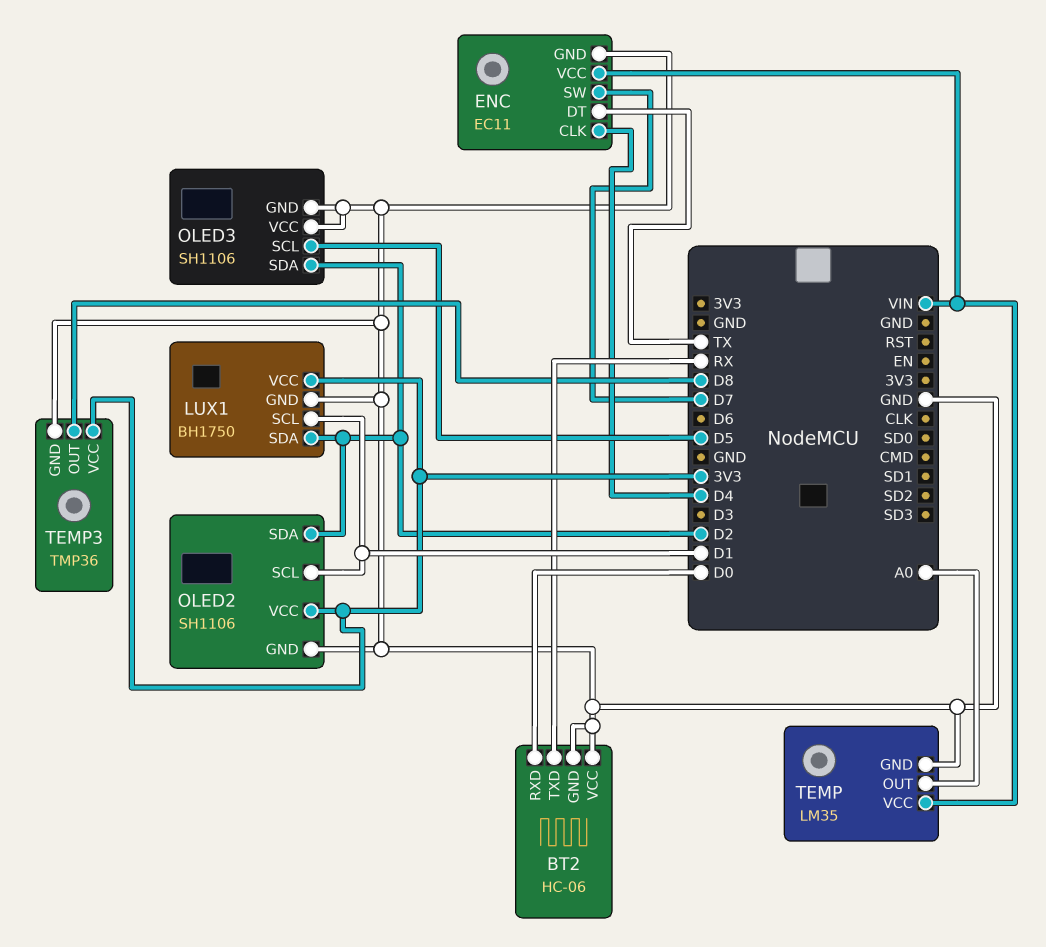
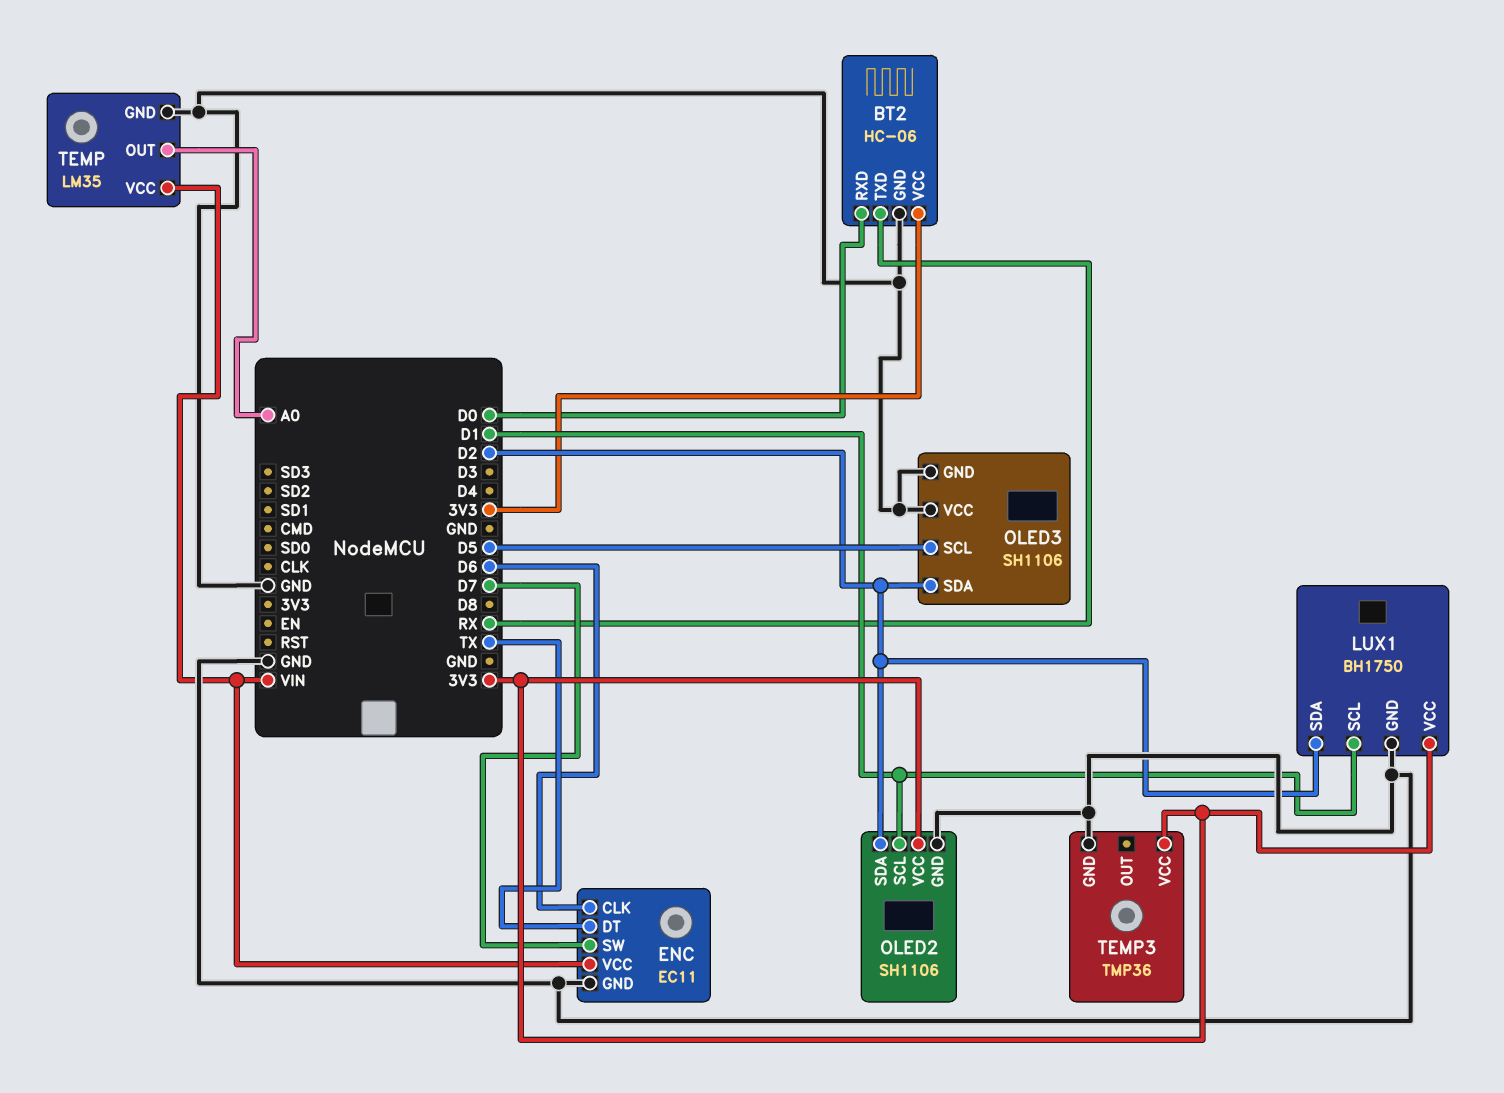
BT2 pin VCC: GND -> 3V3
ENC pin CLK: D4 -> D6
TEMP3 pin OUT: D8 -> none

